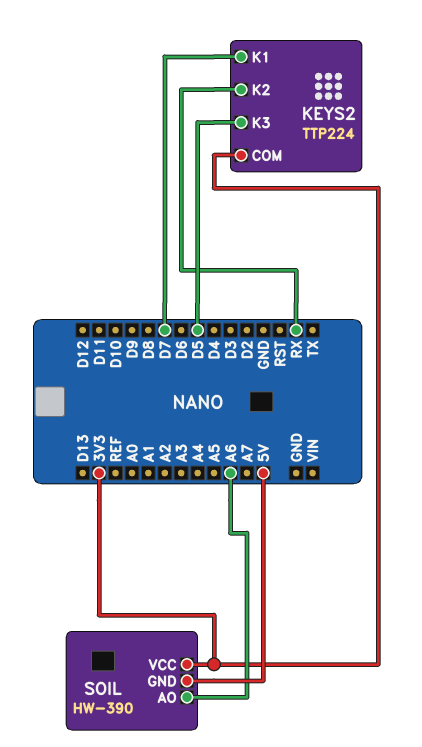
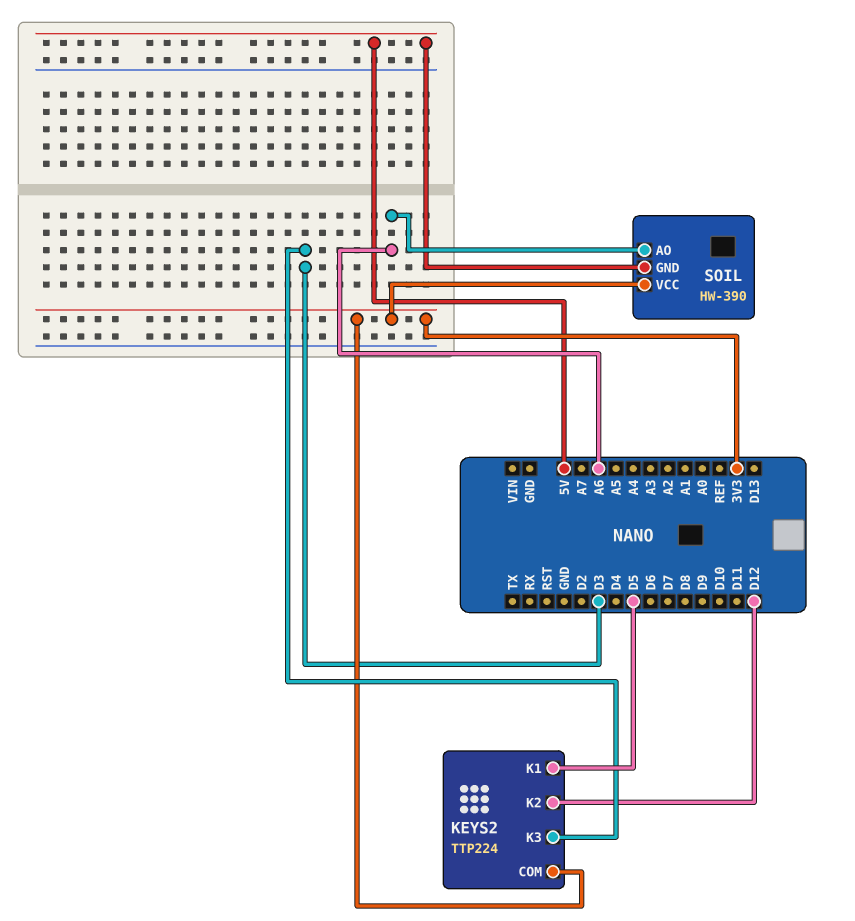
KEYS2 pin K1: D7 -> D5
KEYS2 pin K2: RX -> D12
KEYS2 pin K3: D5 -> D3

